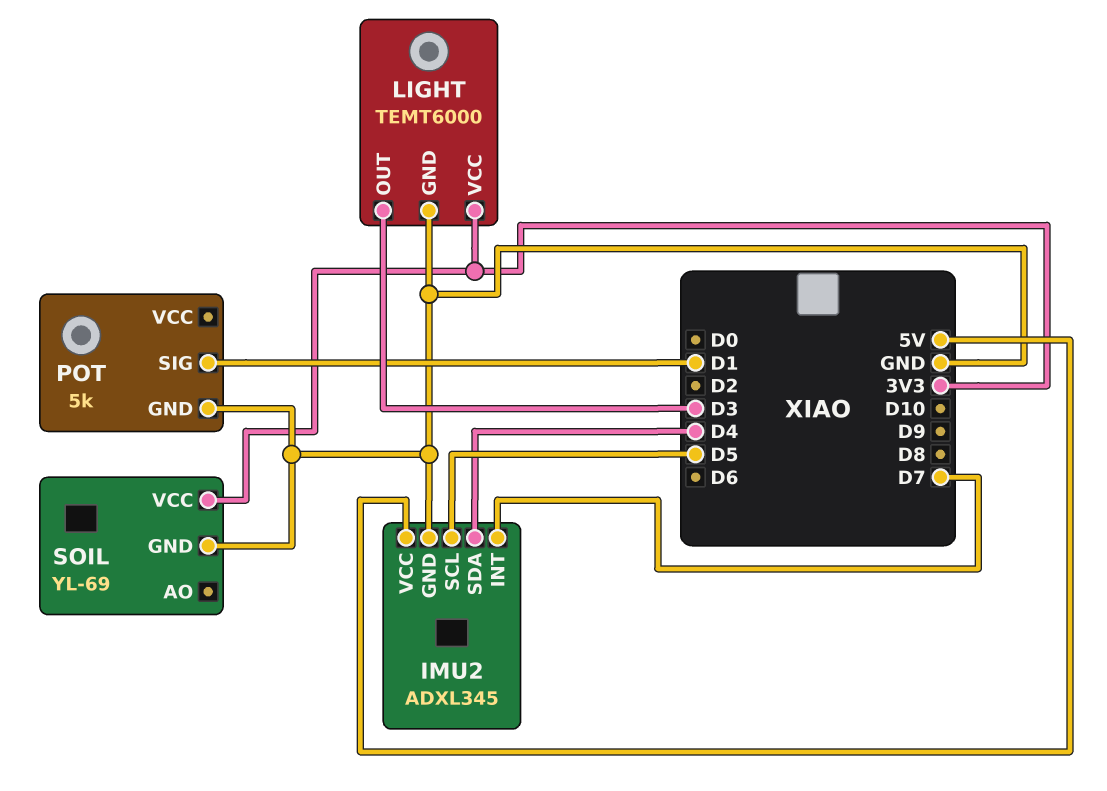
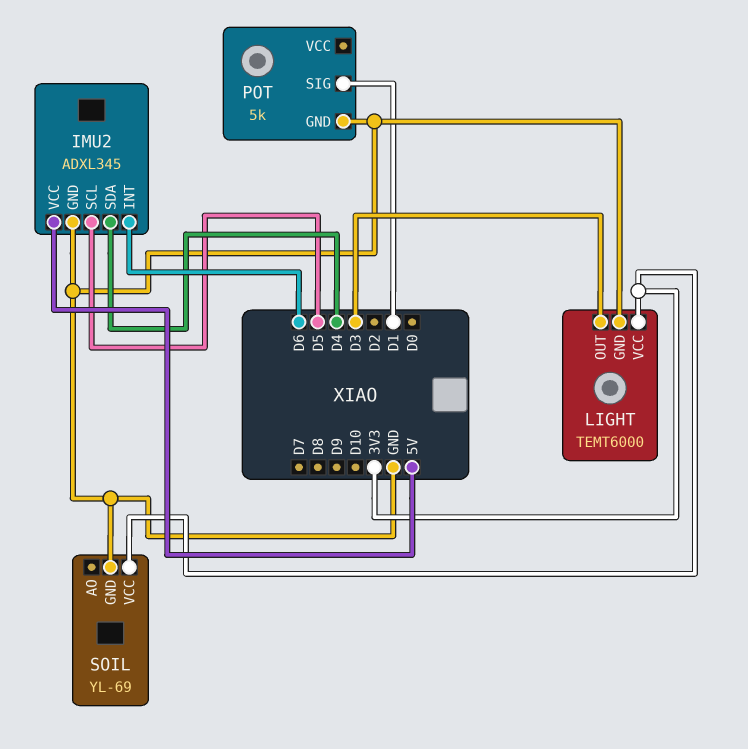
IMU2 pin INT: D7 -> D6

